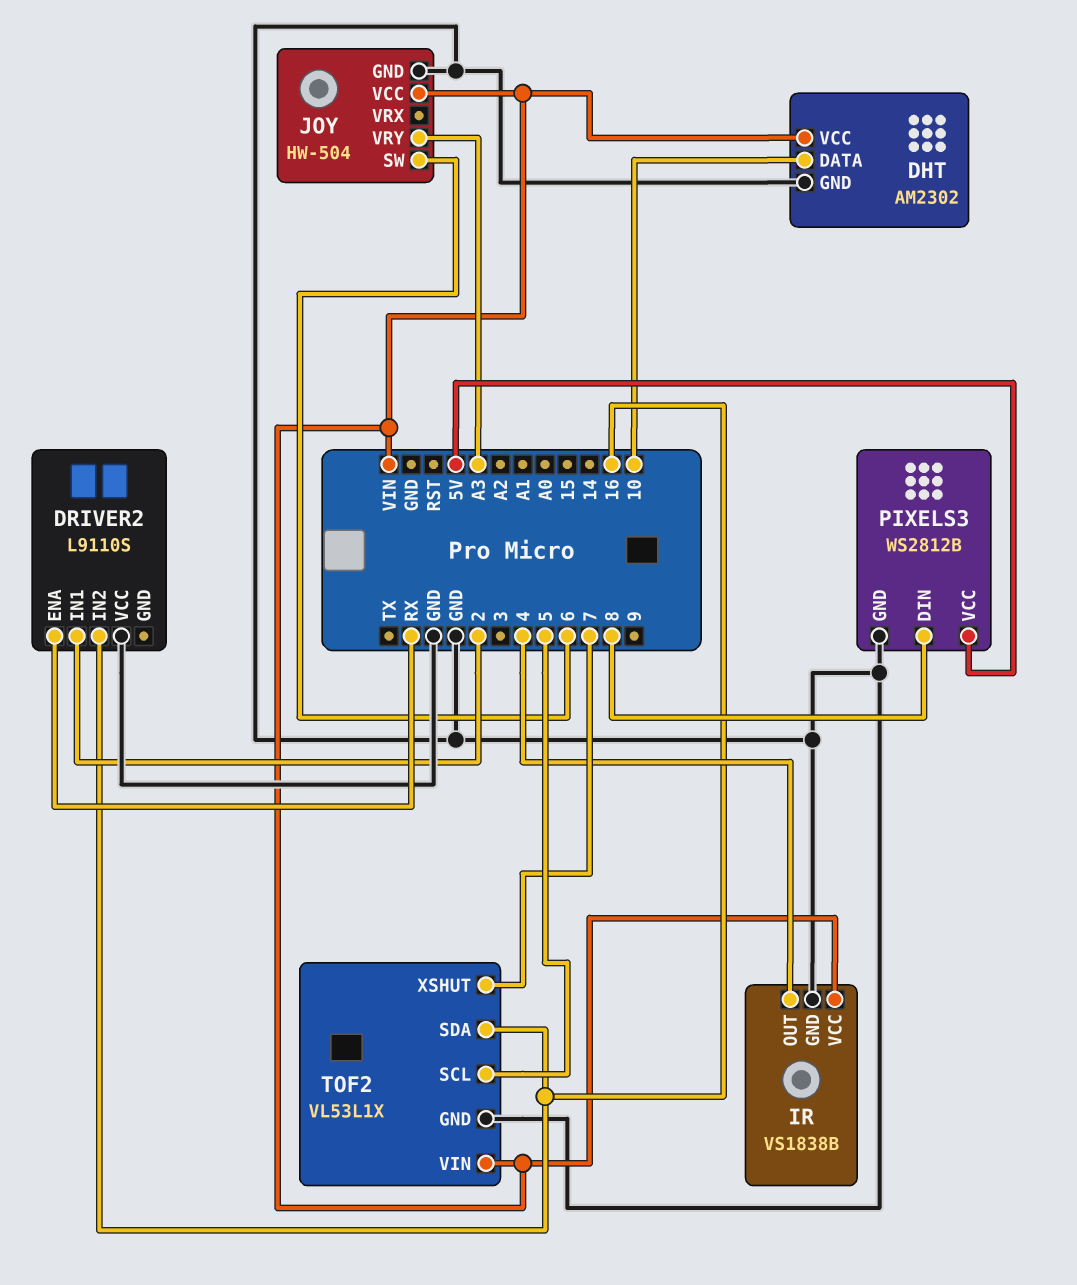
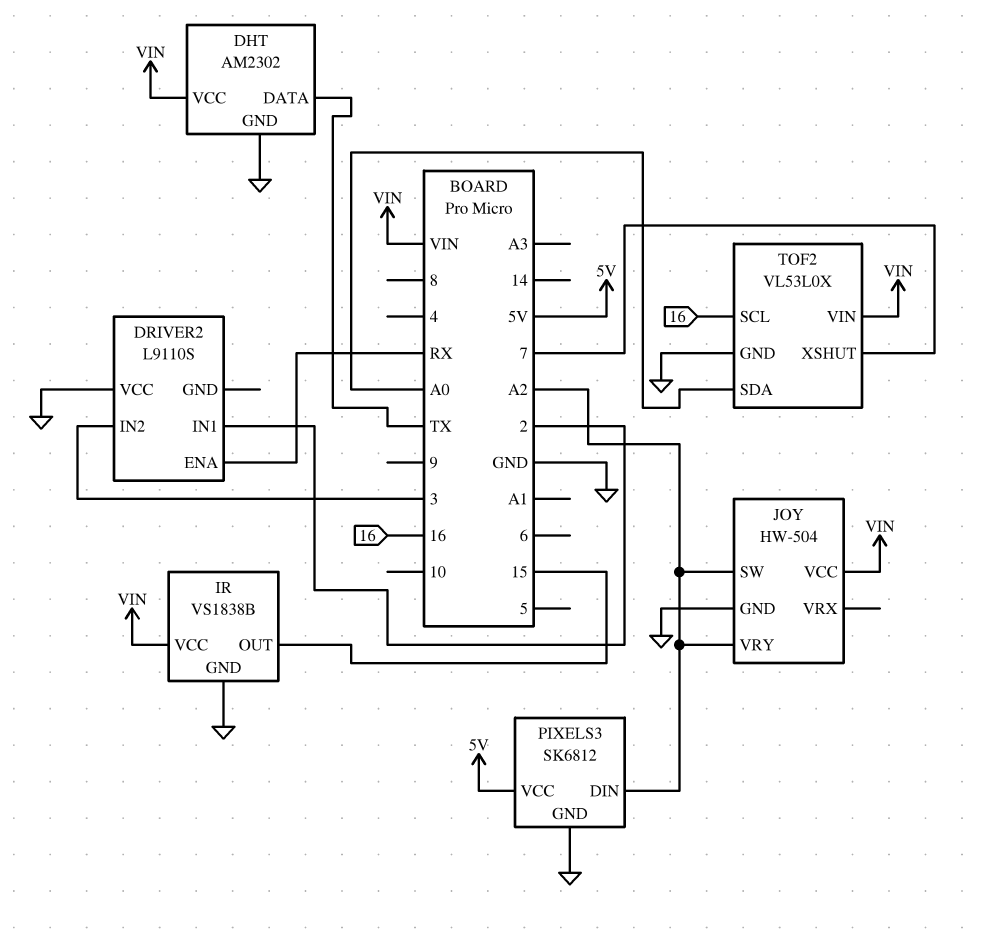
DHT pin DATA: 10 -> TX
DRIVER2 pin IN2: 16 -> 3
IR pin OUT: 4 -> 15
JOY pin SW: 6 -> A2
JOY pin VRY: A3 -> A2
PIXELS3: WS2812B -> SK6812
PIXELS3 pin DIN: 8 -> A2
TOF2: VL53L1X -> VL53L0X
TOF2 pin SCL: 5 -> 16
TOF2 pin SDA: 16 -> A0

